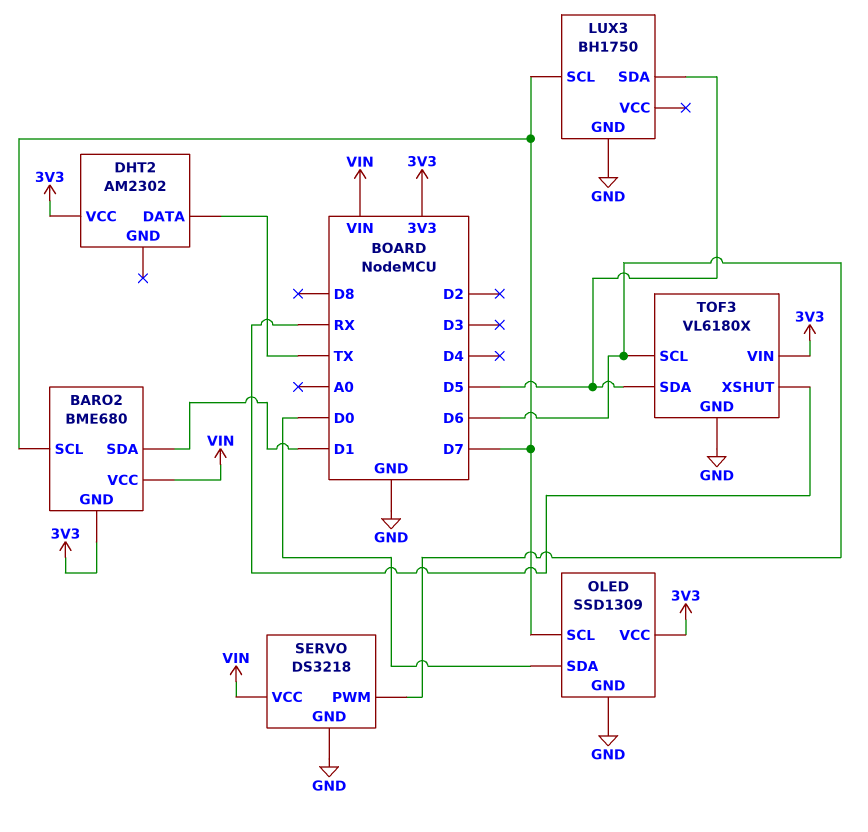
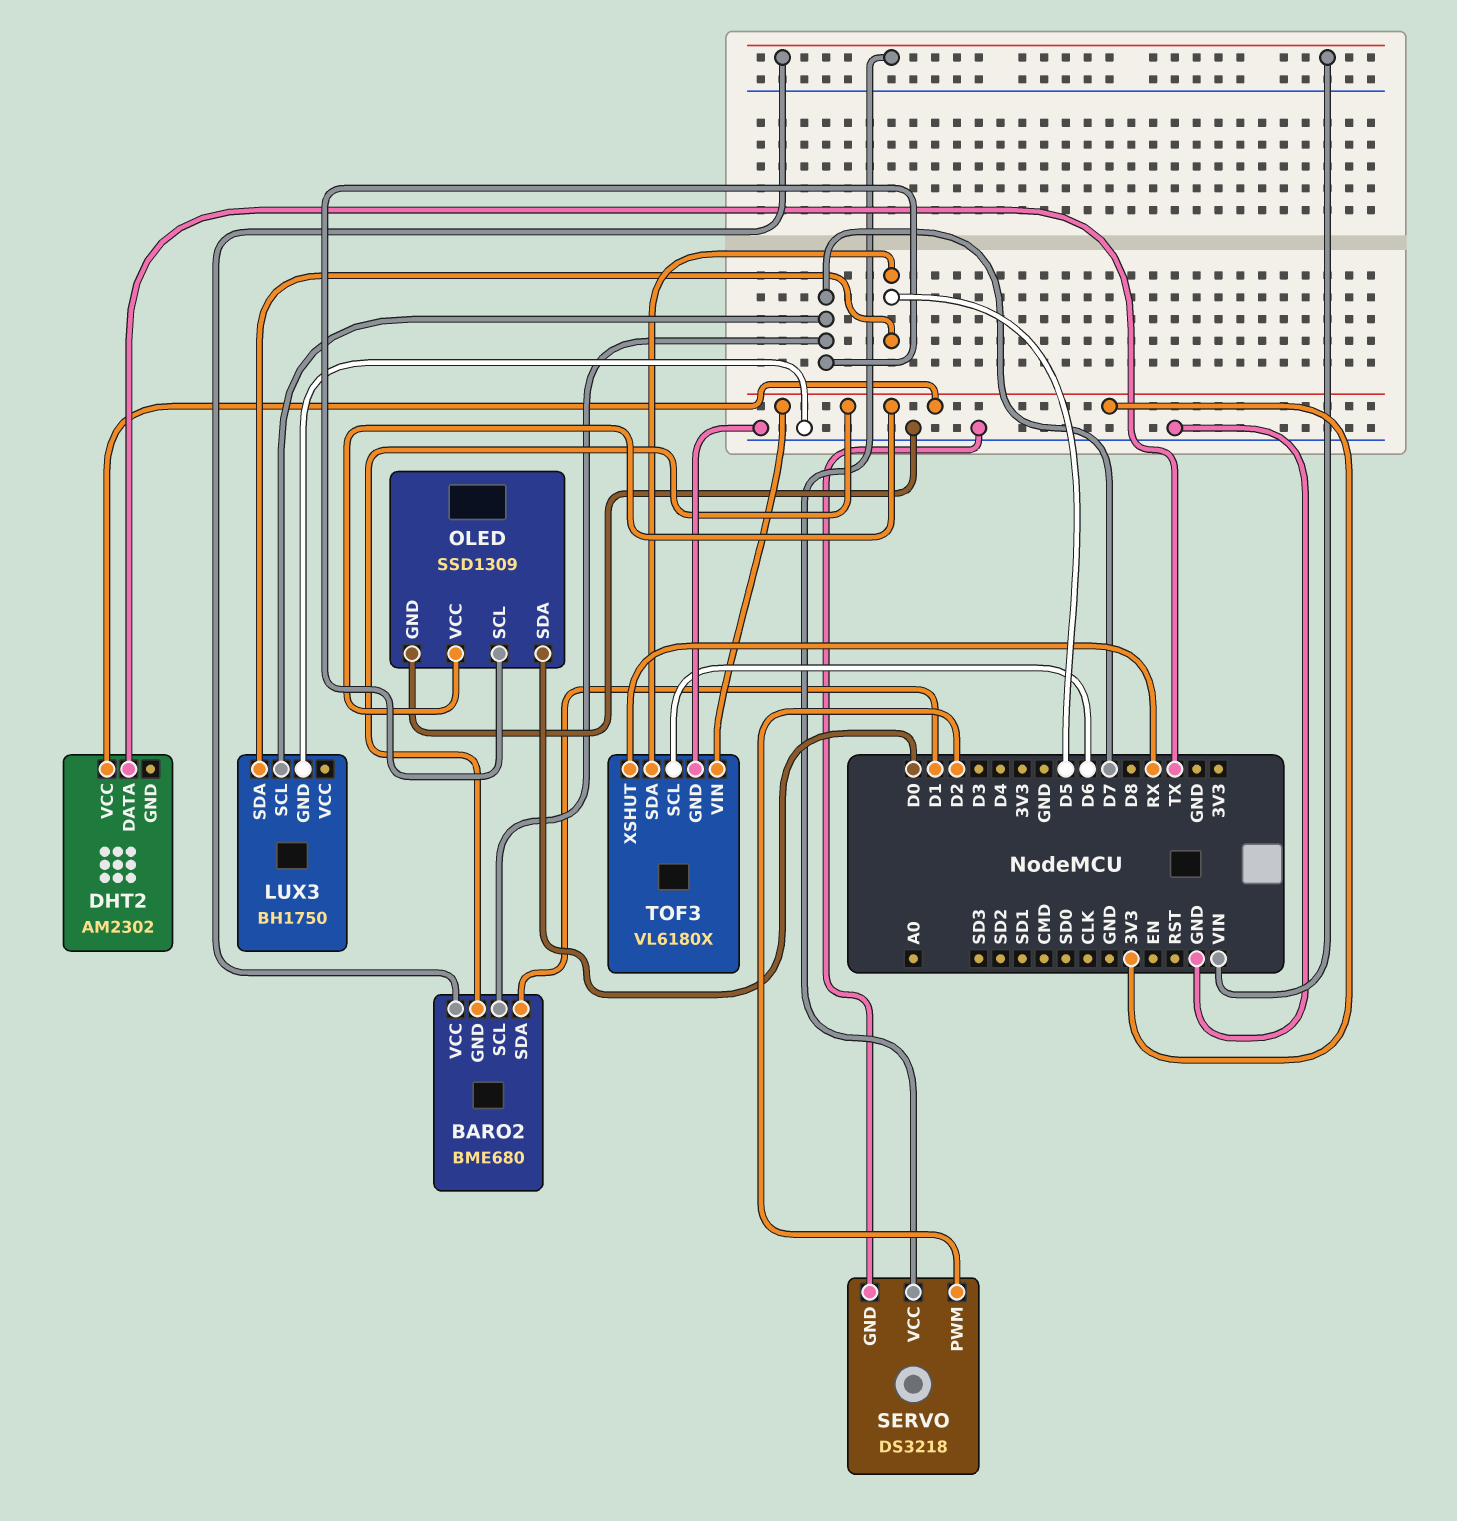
SERVO pin PWM: D6 -> D2

